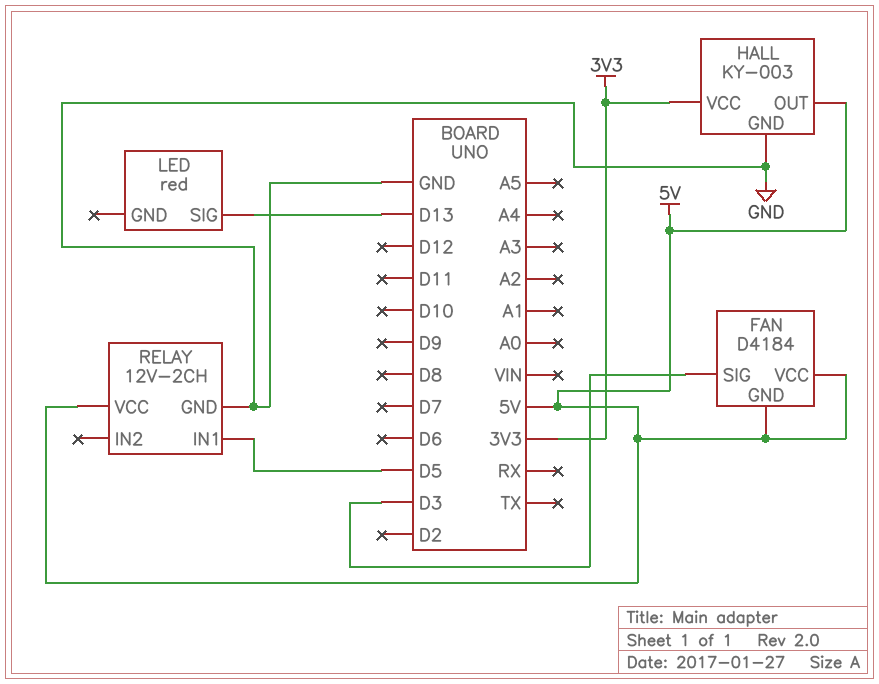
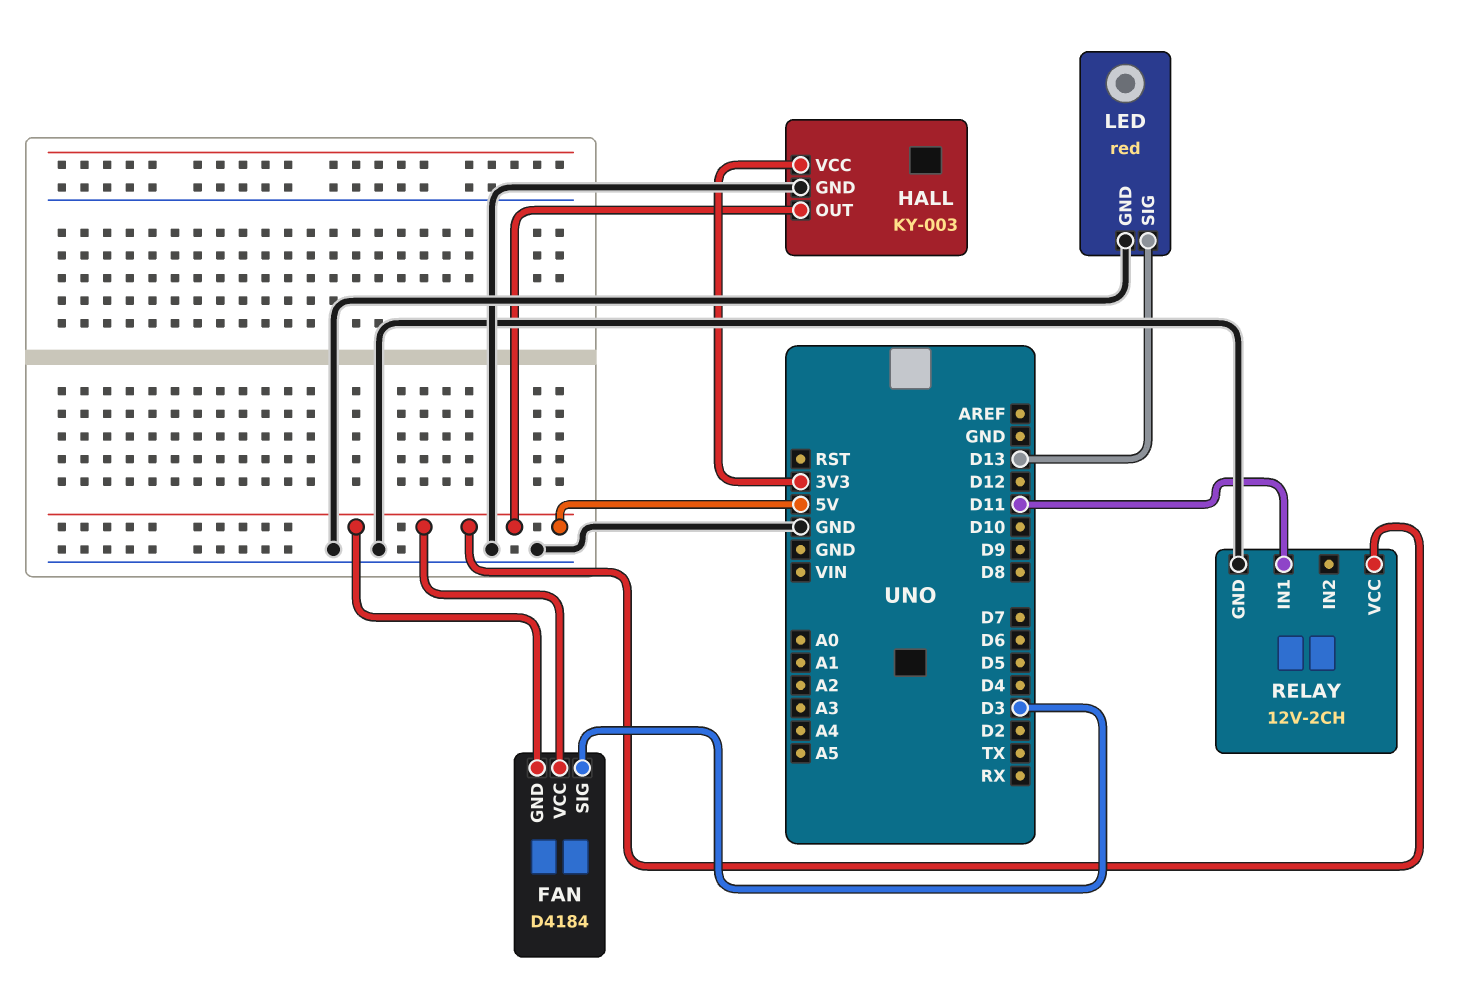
LED pin GND: none -> GND
RELAY pin IN1: D5 -> D11

